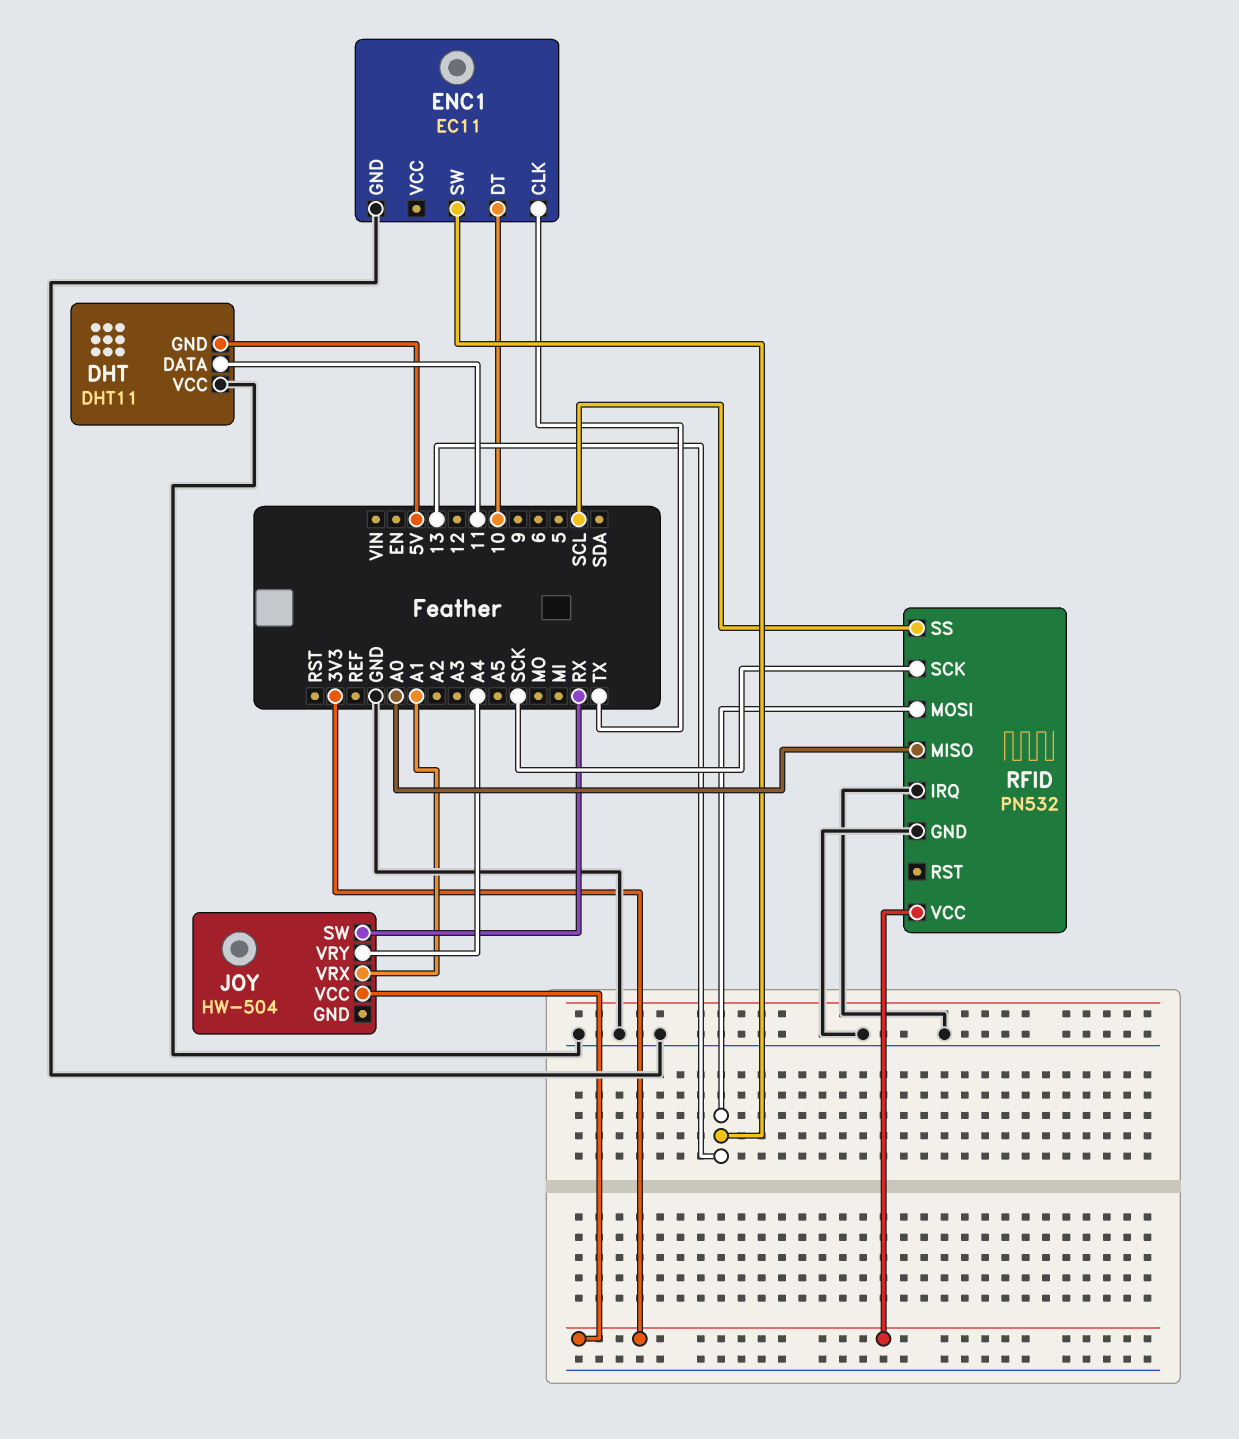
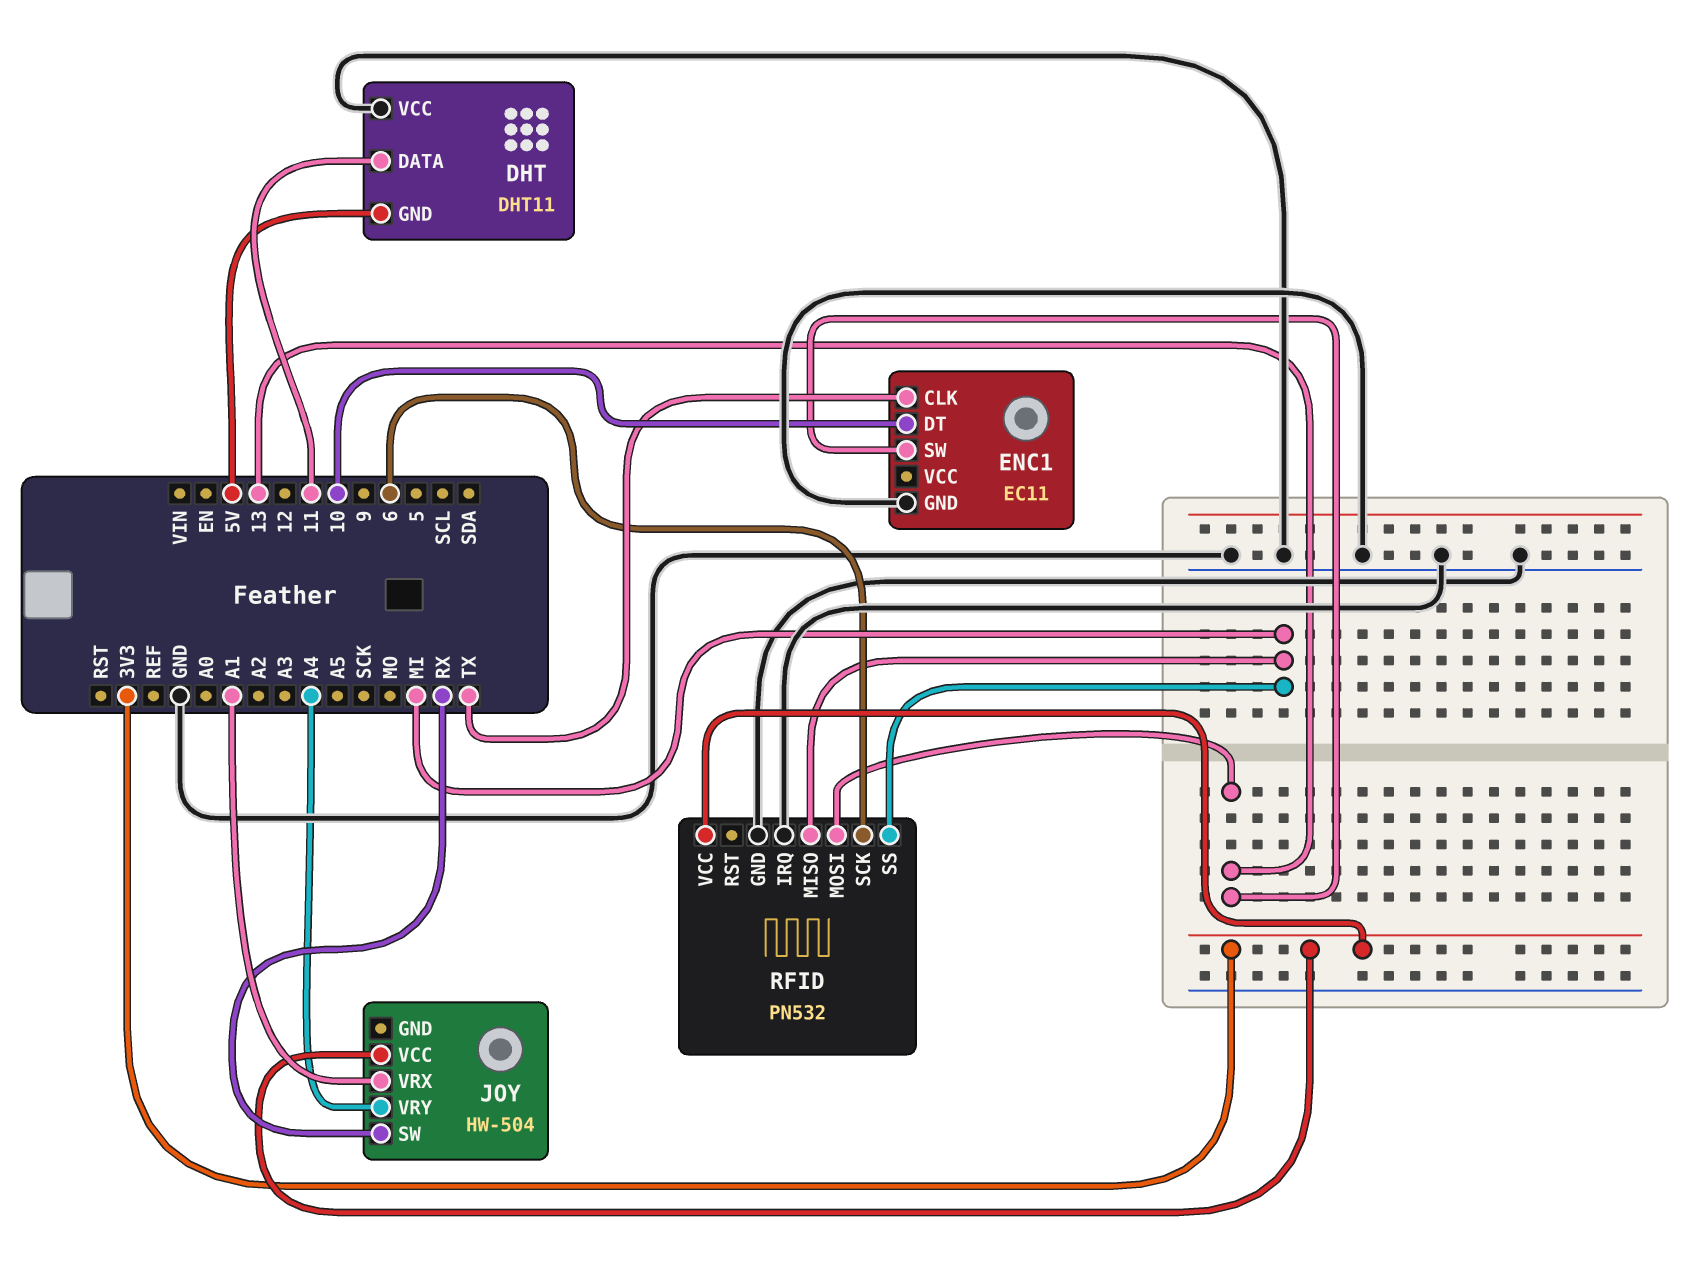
RFID pin MISO: A0 -> MI
RFID pin SCK: SCK -> 6
RFID pin SS: SCL -> MI

